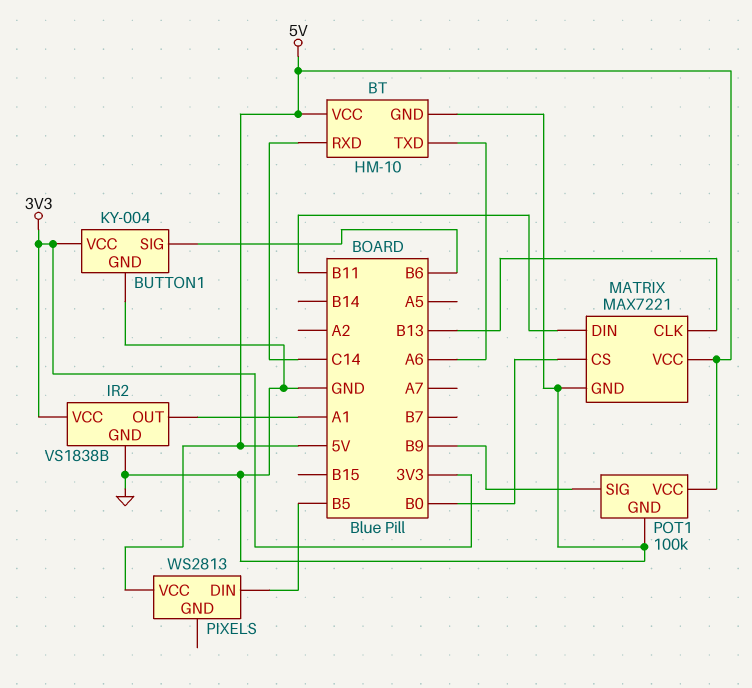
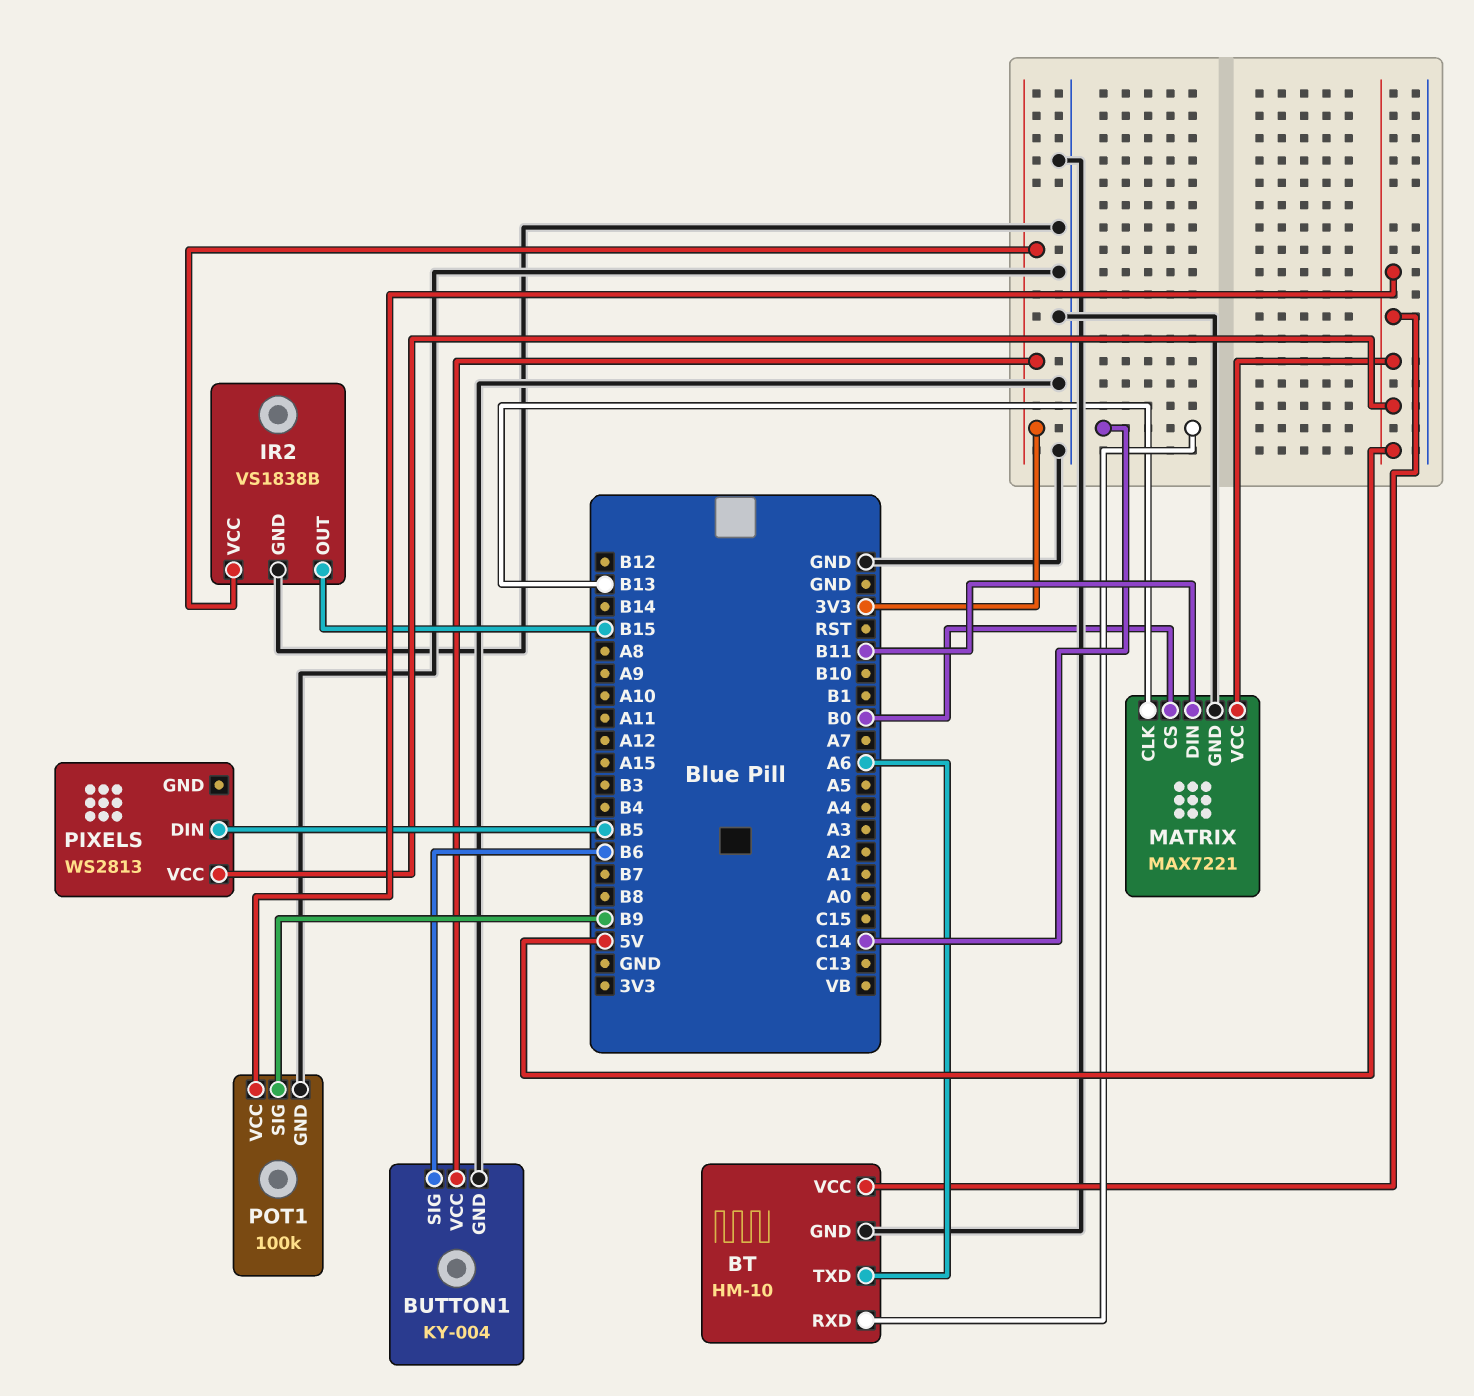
IR2 pin OUT: A1 -> B15

